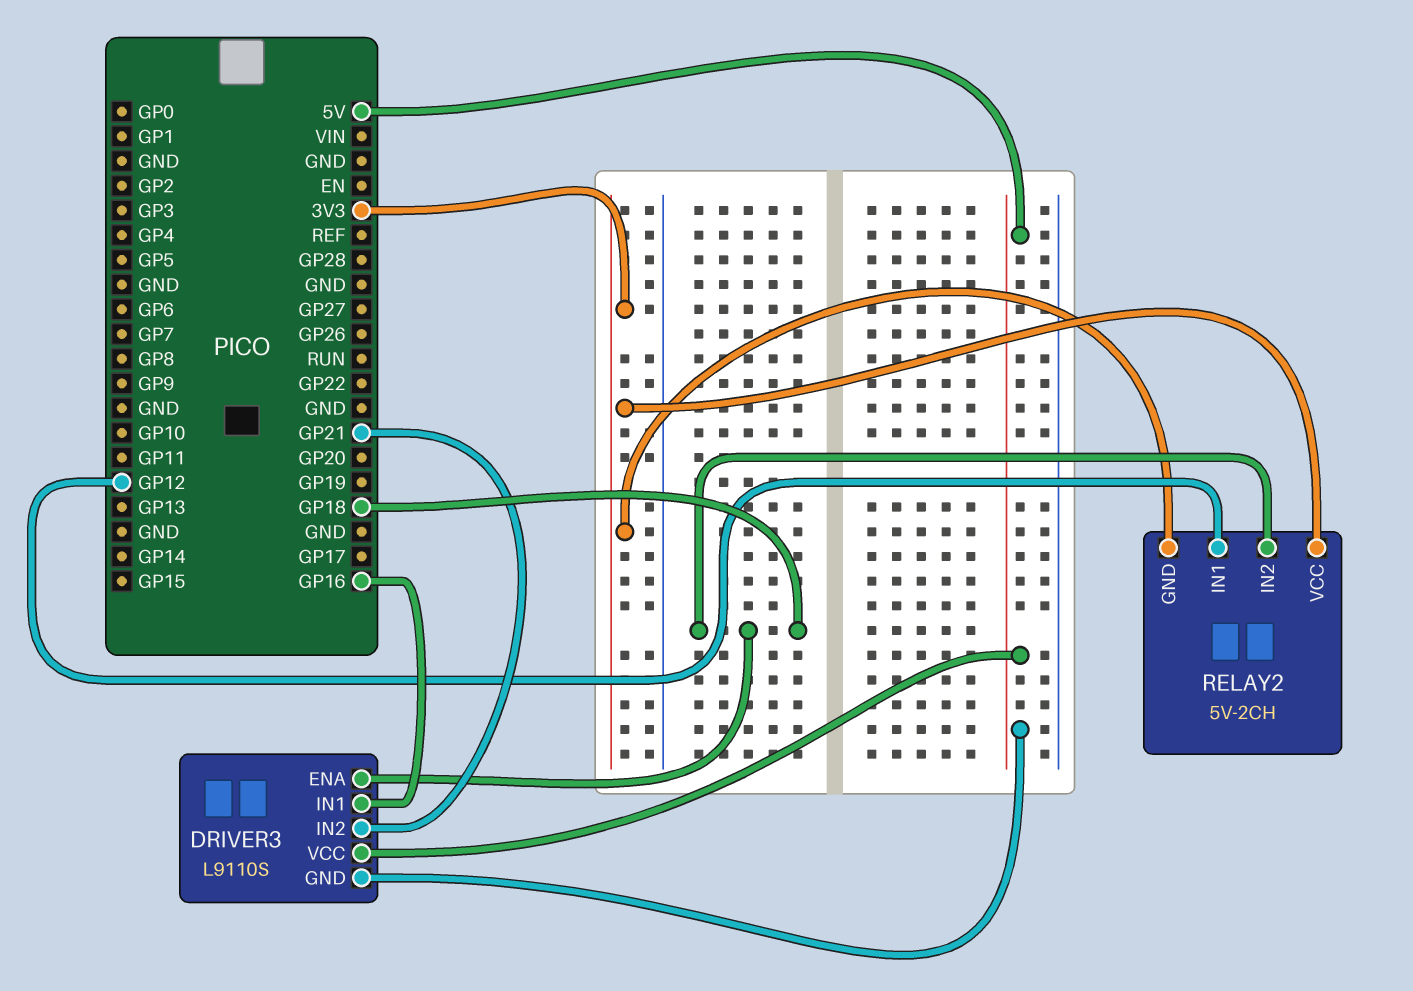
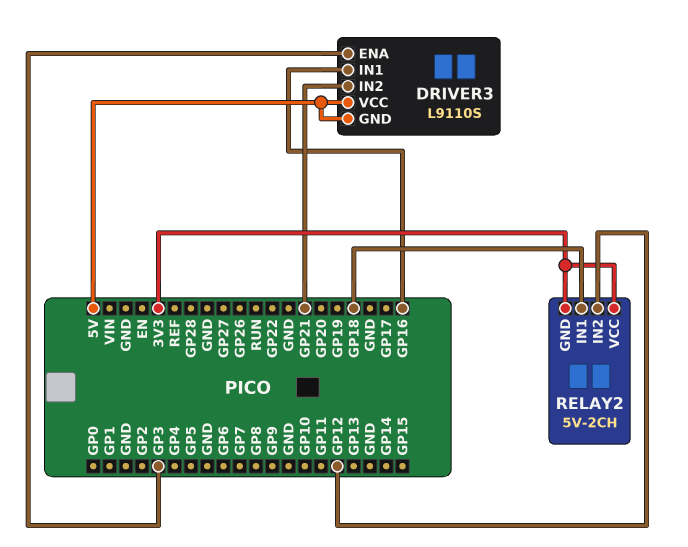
DRIVER3 pin ENA: GP18 -> GP3
RELAY2 pin IN1: GP12 -> GP18
RELAY2 pin IN2: GP18 -> GP12

